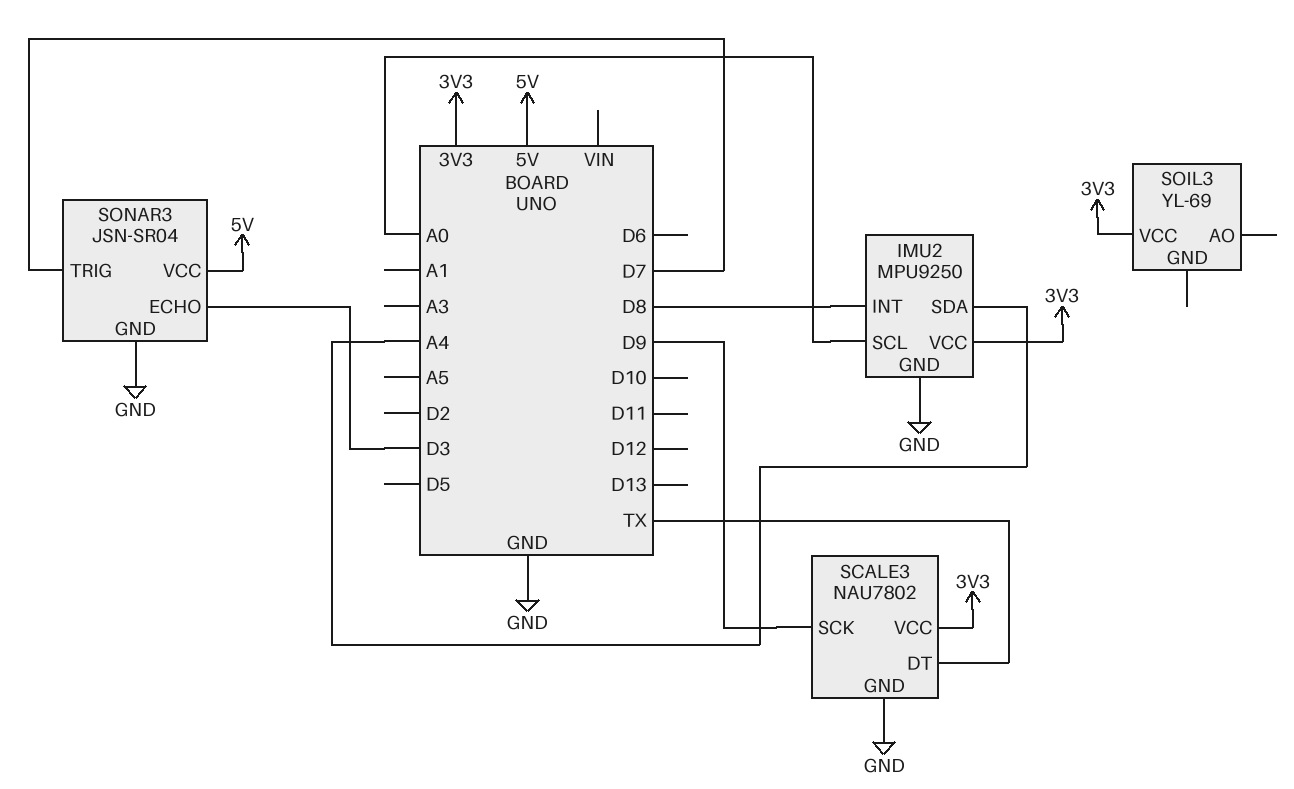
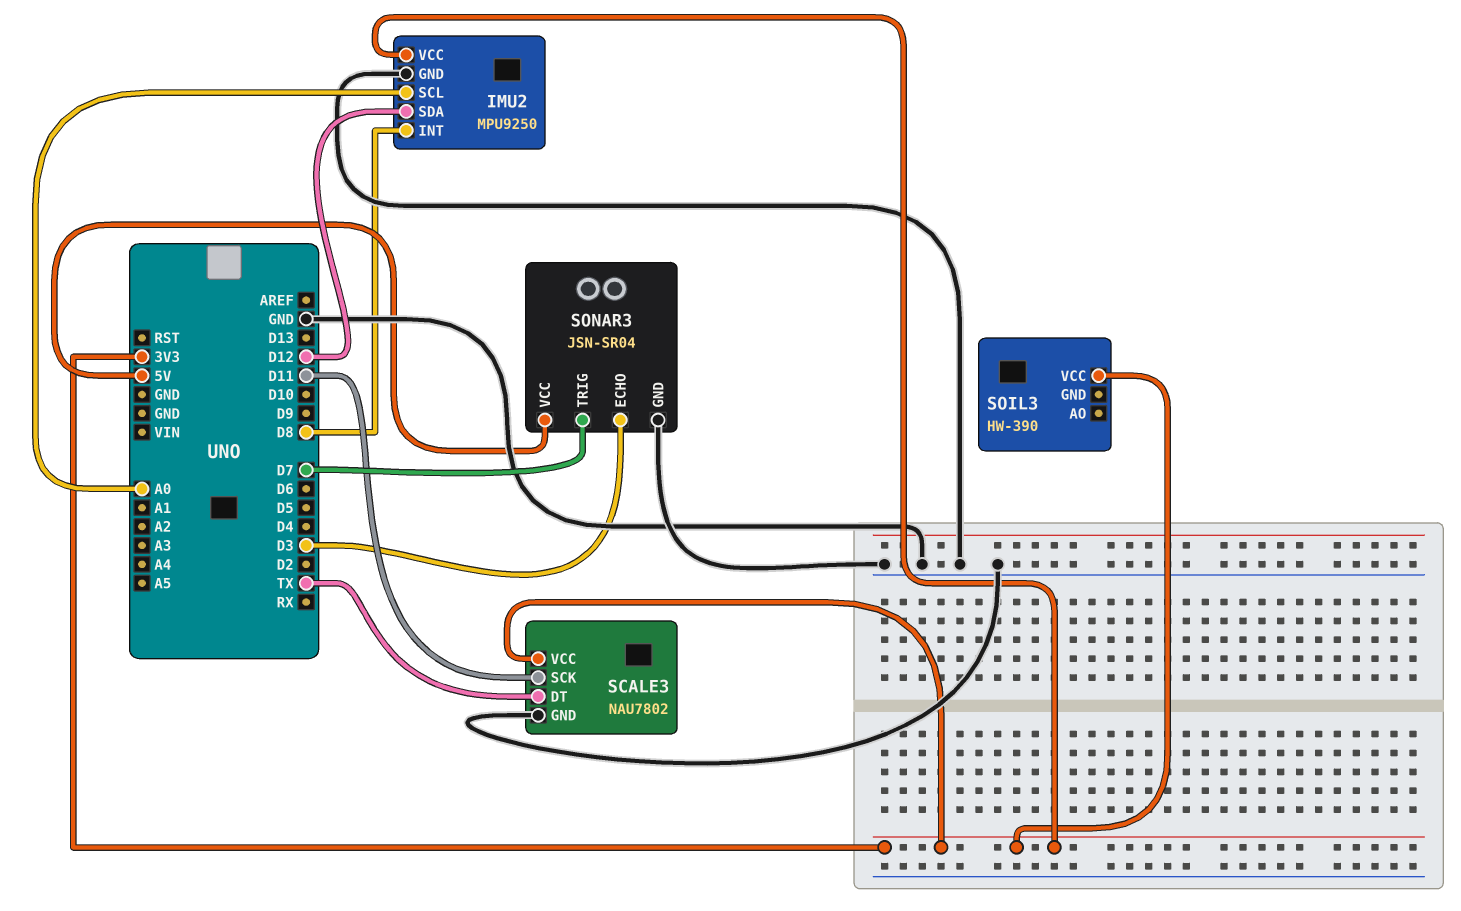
IMU2 pin SDA: A4 -> D12
SCALE3 pin SCK: D9 -> D11
SOIL3: YL-69 -> HW-390

